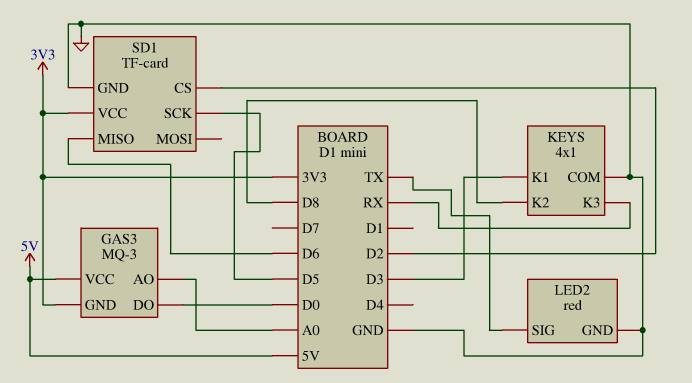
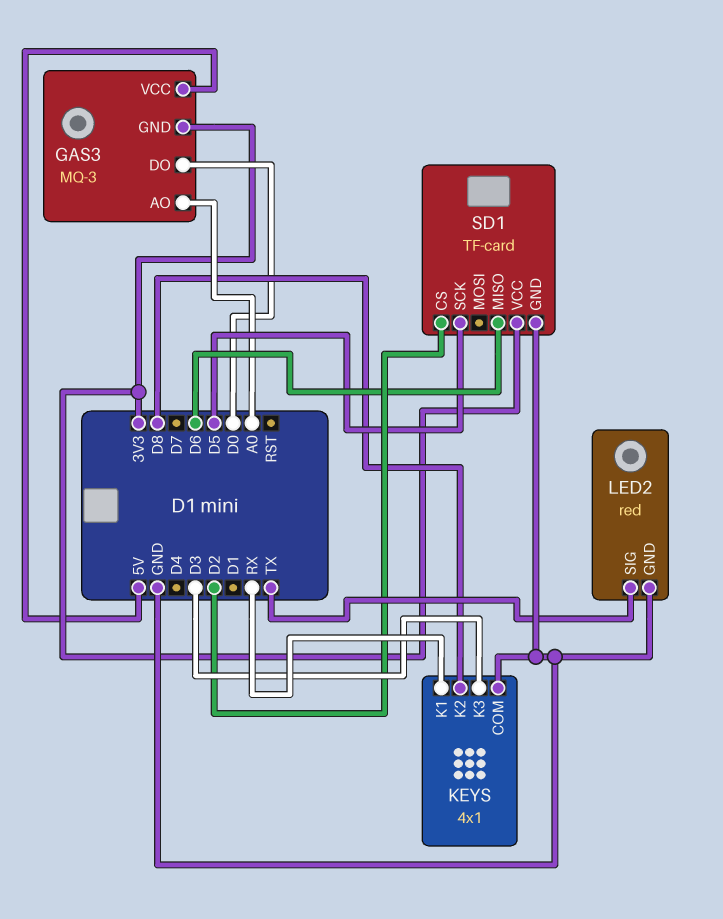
KEYS pin K1: D3 -> RX
KEYS pin K3: RX -> D3

